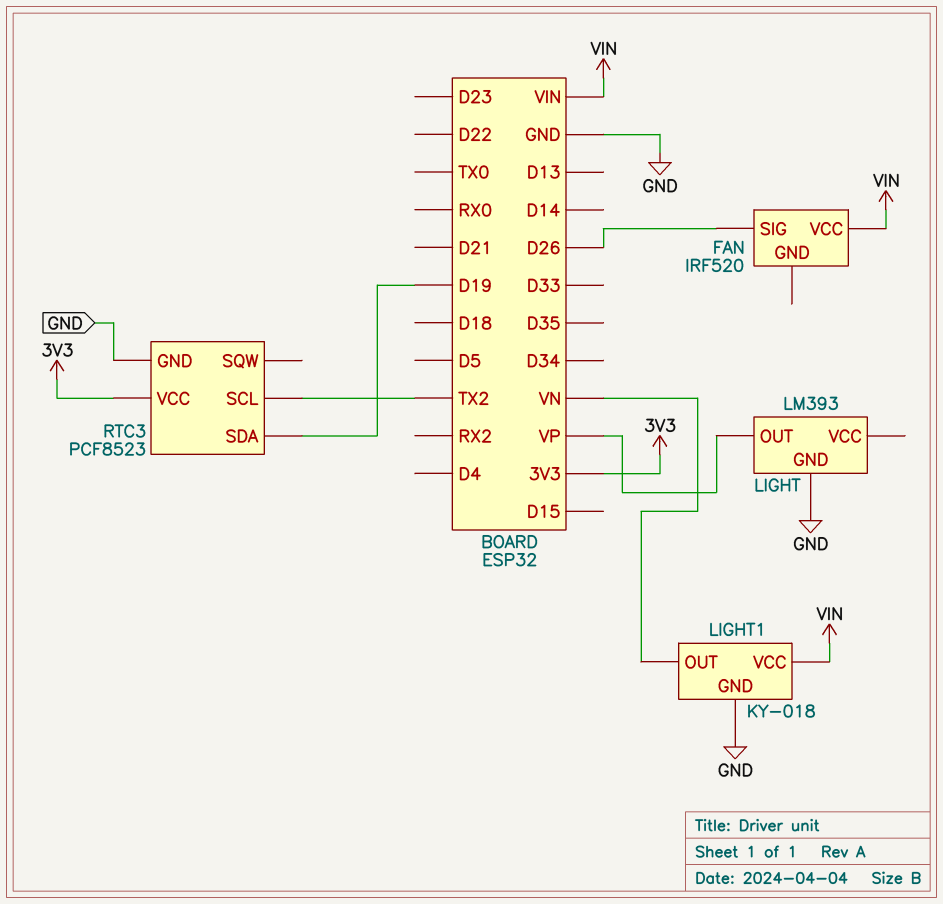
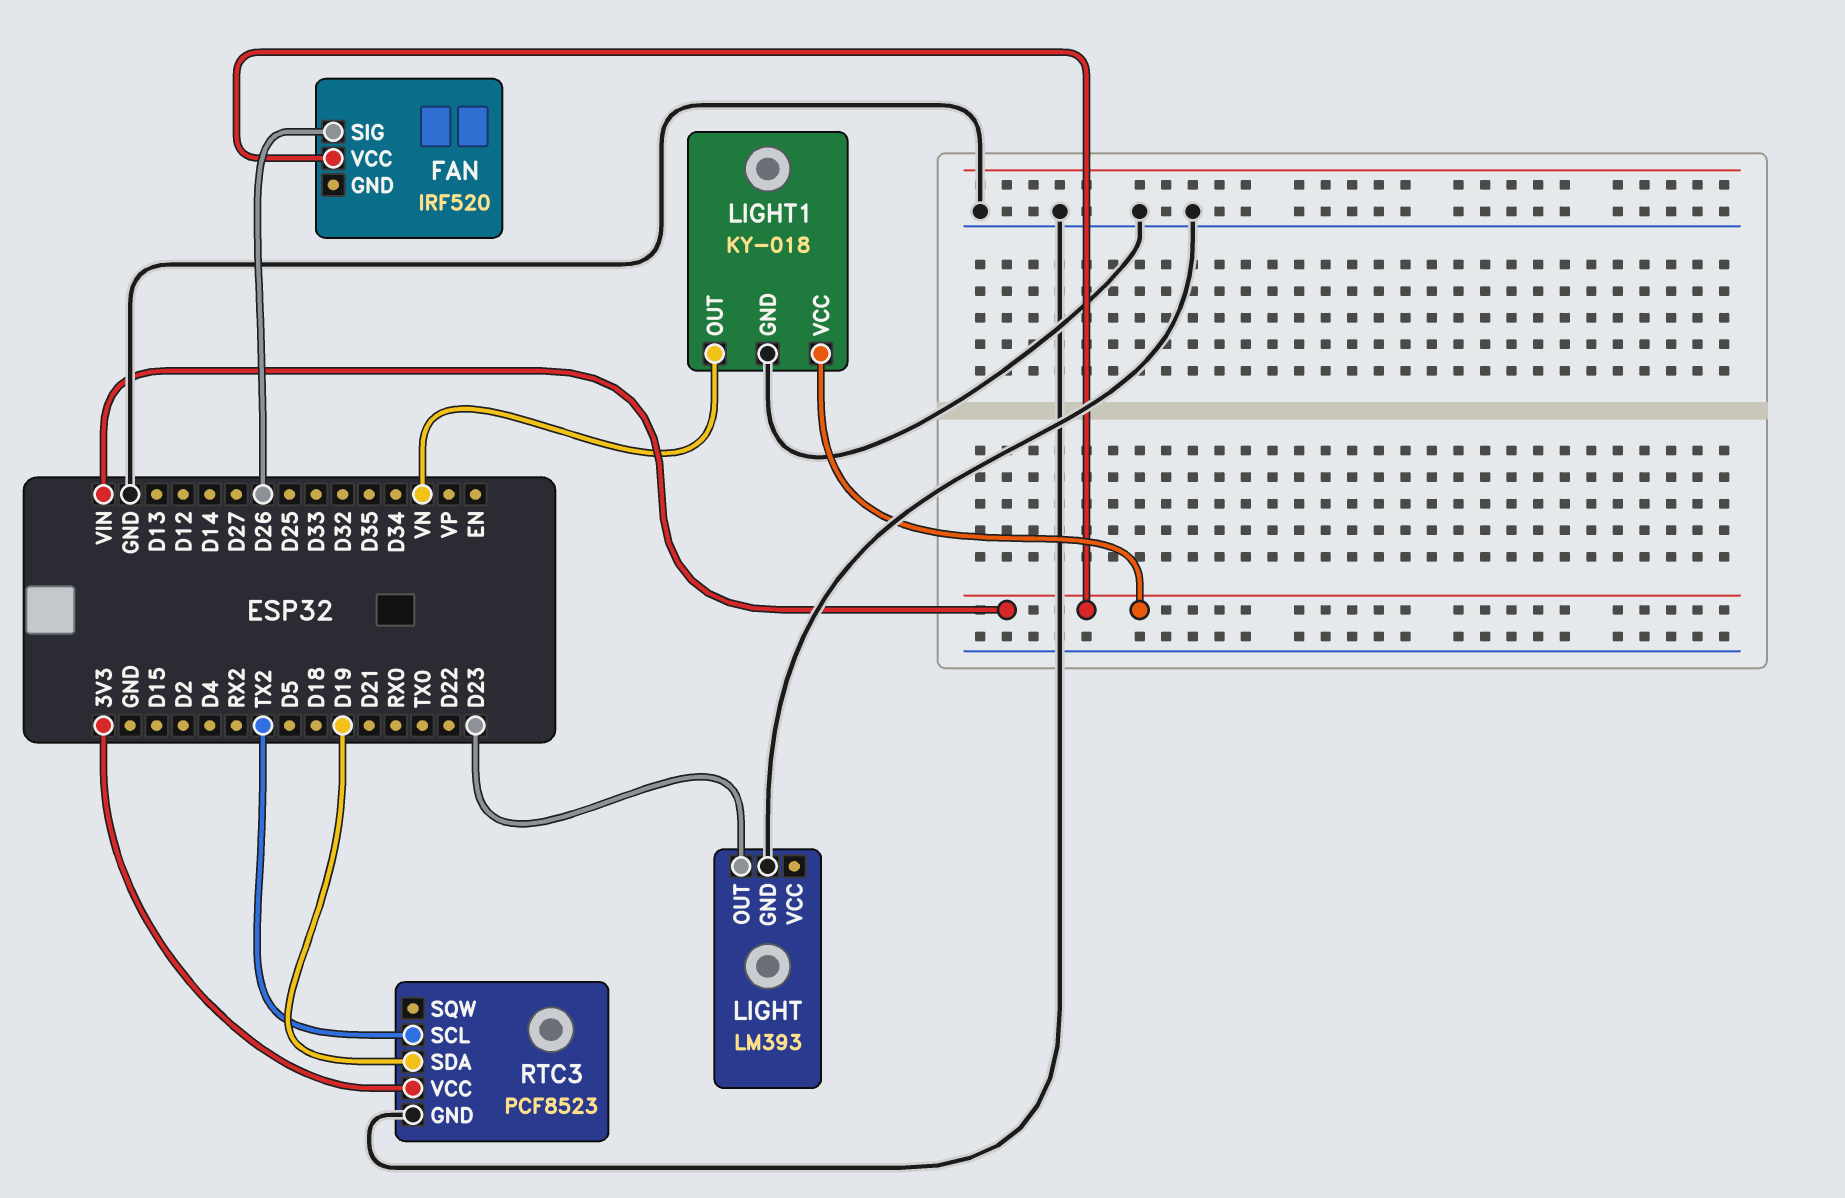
LIGHT pin OUT: VP -> D23

